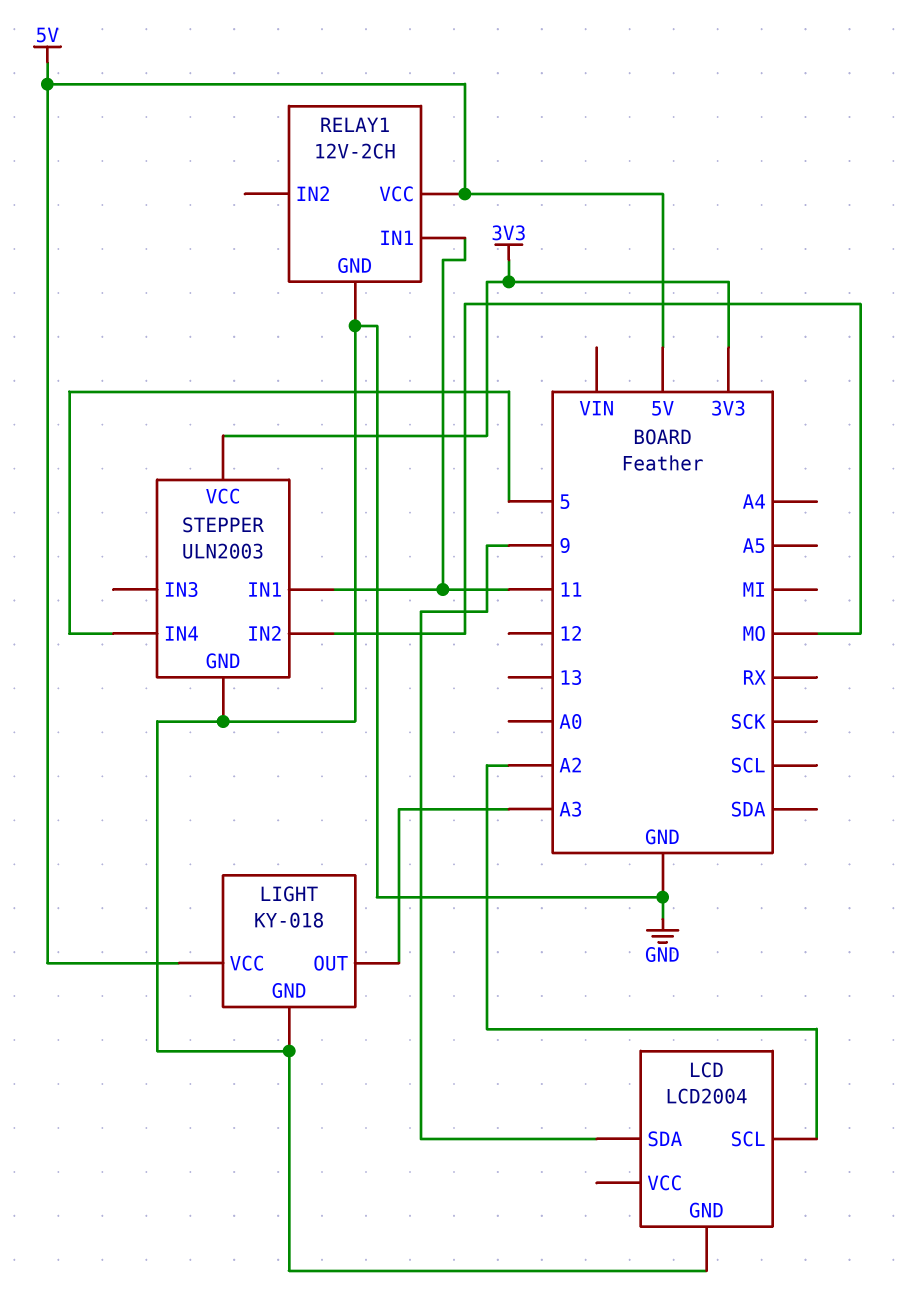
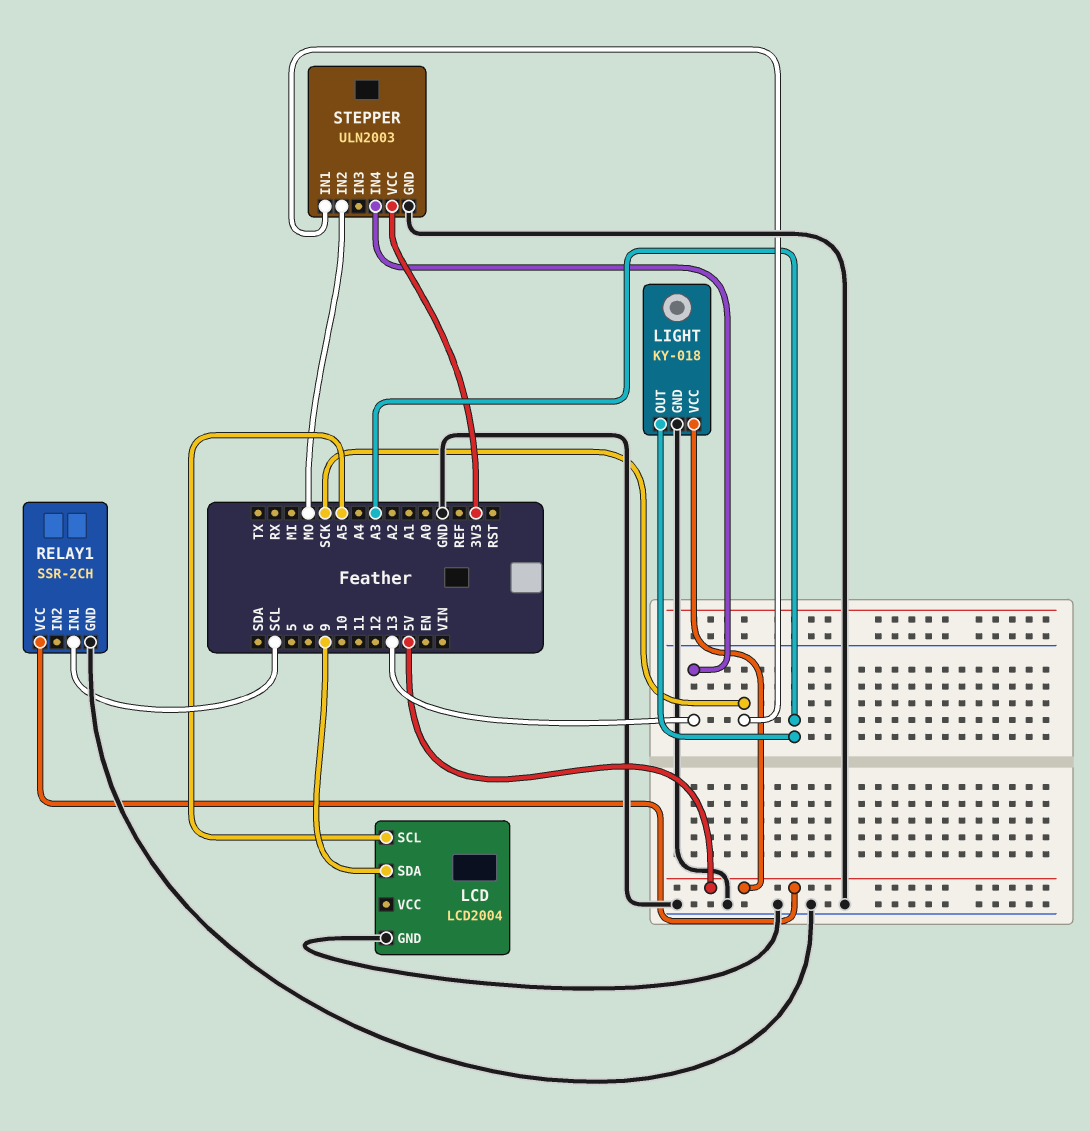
LCD pin SCL: A2 -> A5
RELAY1: 12V-2CH -> SSR-2CH
RELAY1 pin IN1: 11 -> SCL
STEPPER pin IN1: 11 -> SCK
STEPPER pin IN4: 5 -> 13

